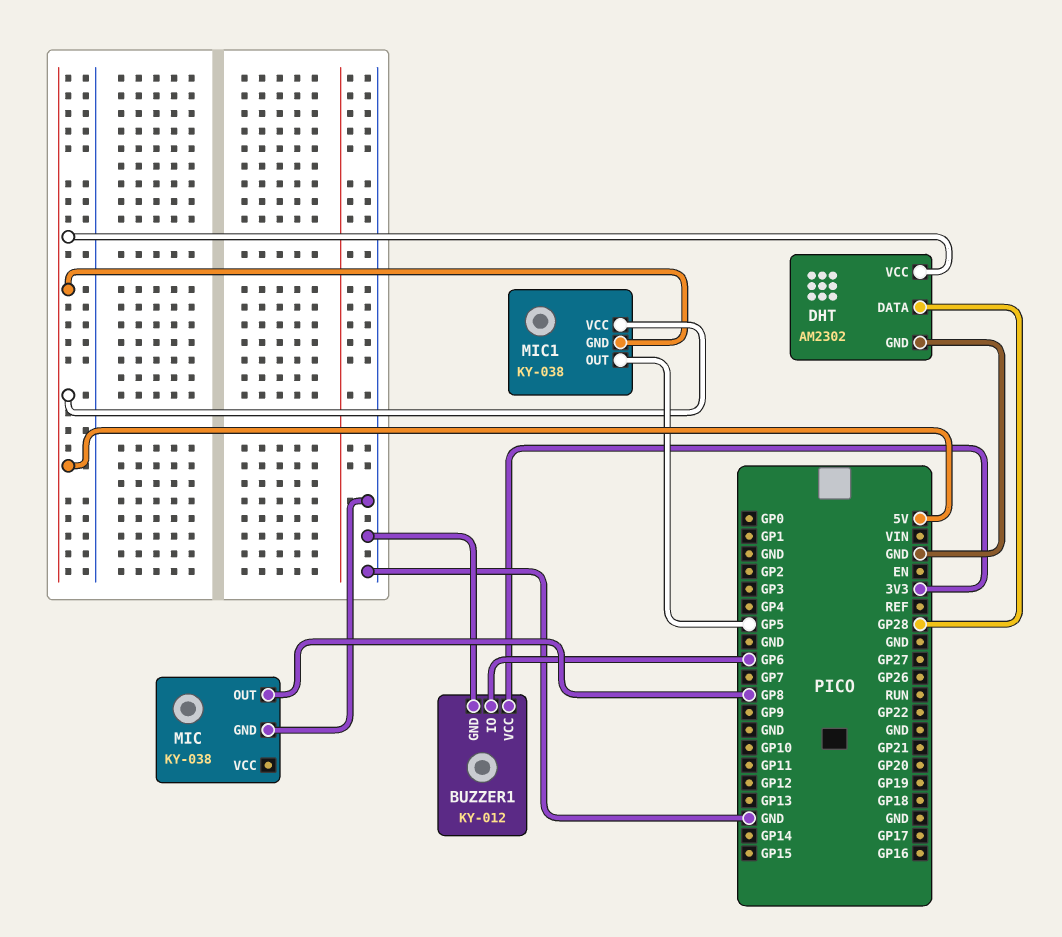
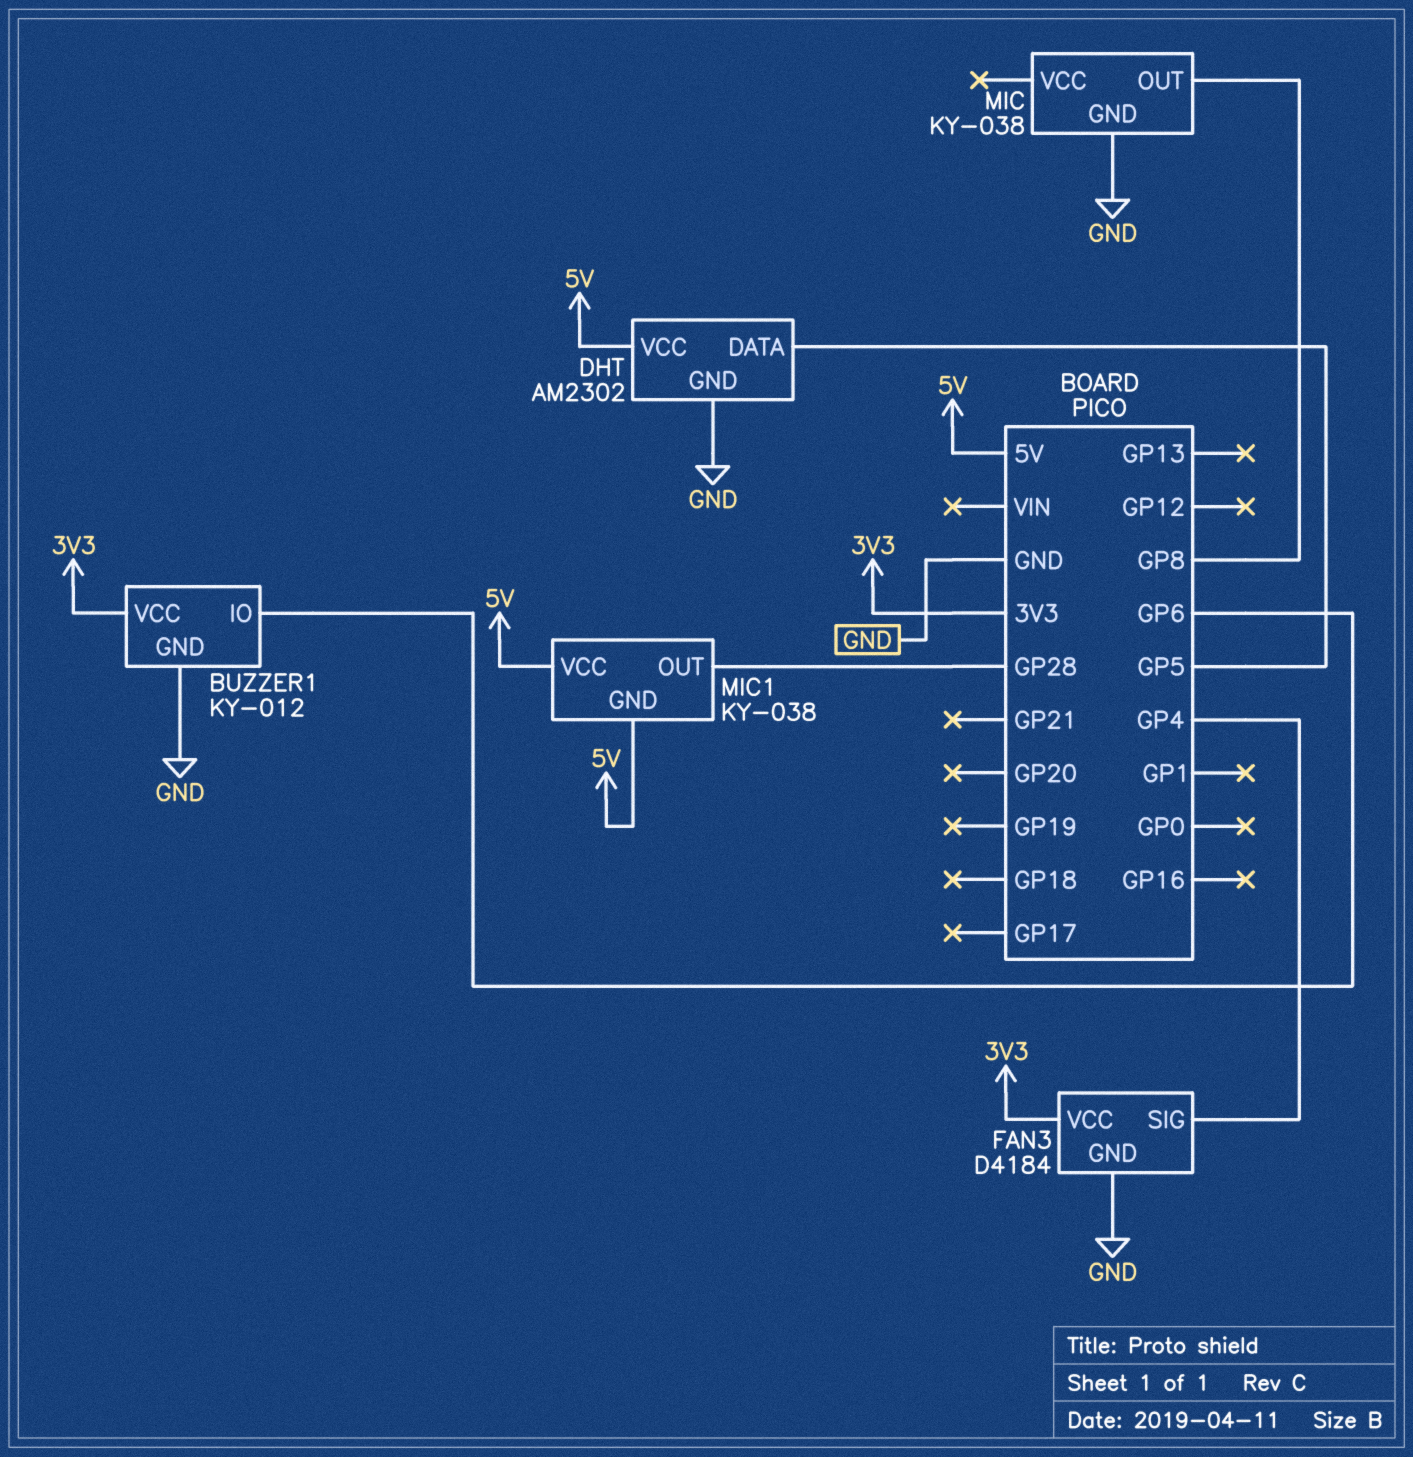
DHT pin DATA: GP28 -> GP5
FAN3: none -> D4184
FAN3 pin GND: none -> GND
FAN3 pin SIG: none -> GP4
FAN3 pin VCC: none -> 3V3
MIC1 pin OUT: GP5 -> GP28

